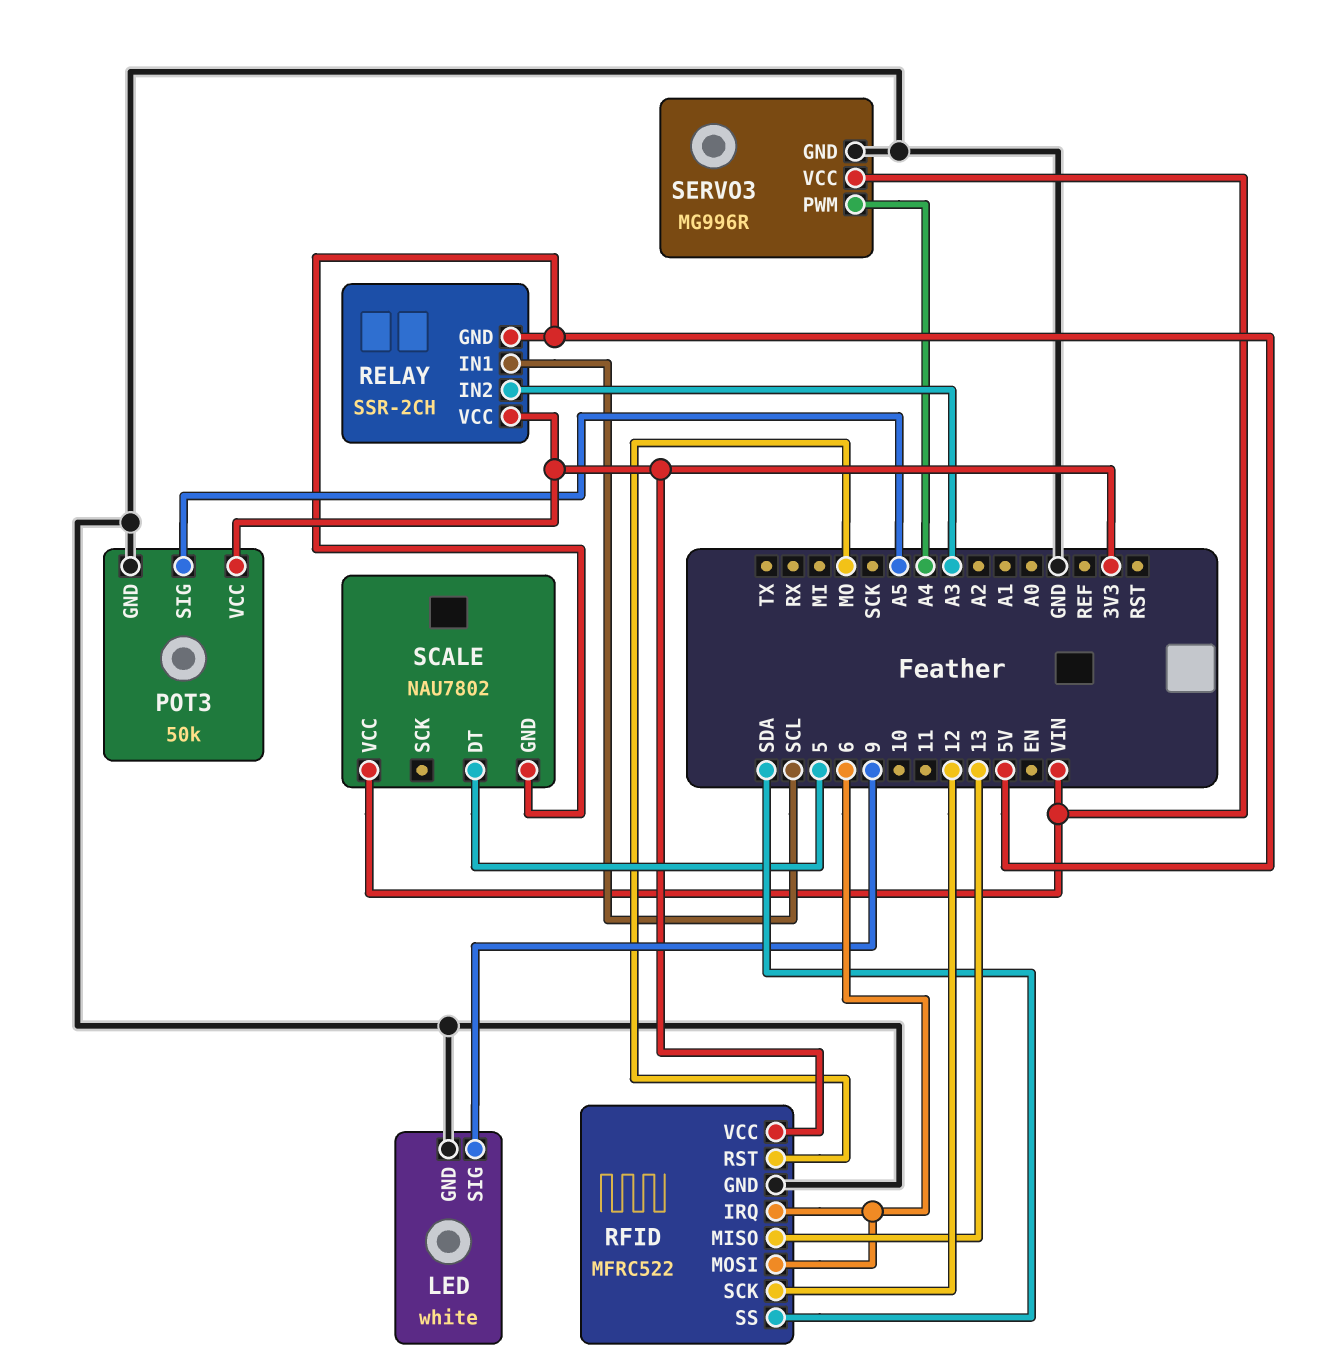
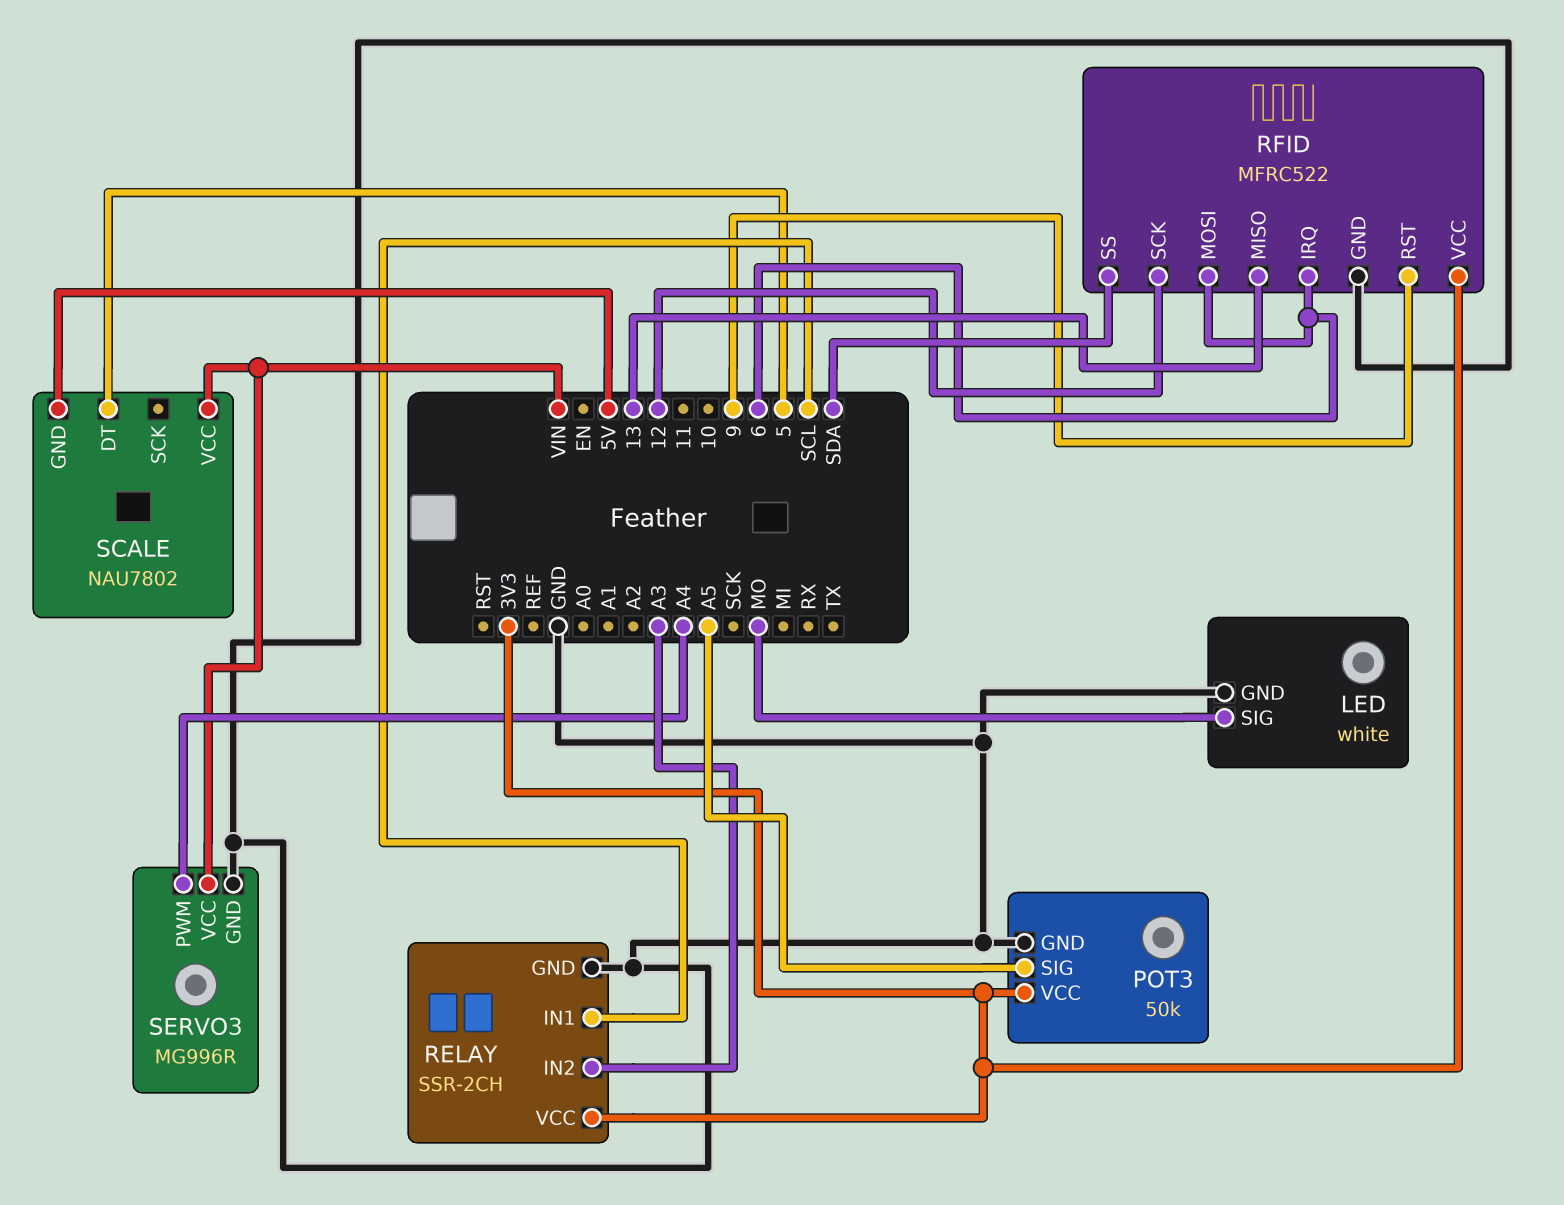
LED pin SIG: 9 -> MO
RELAY pin GND: 5V -> GND
RFID pin RST: MO -> 9

